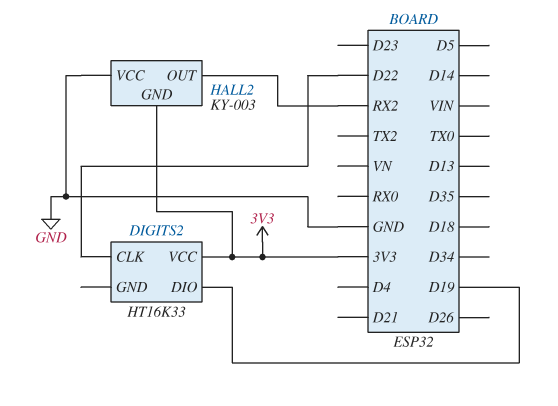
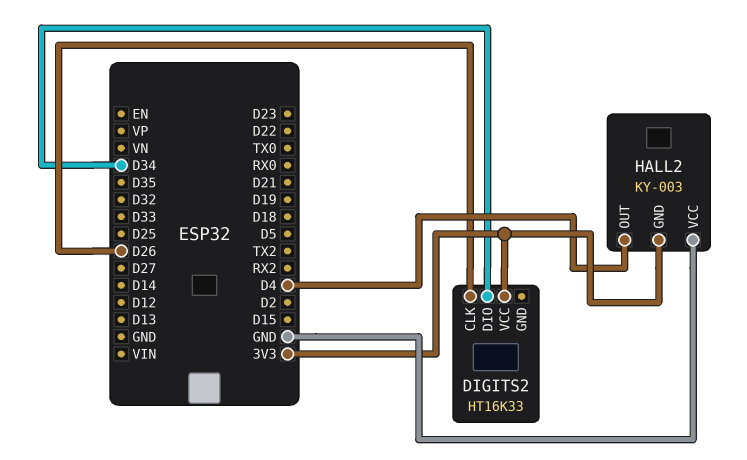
DIGITS2 pin CLK: D22 -> D26
DIGITS2 pin DIO: D19 -> D34
HALL2 pin OUT: RX2 -> D4

